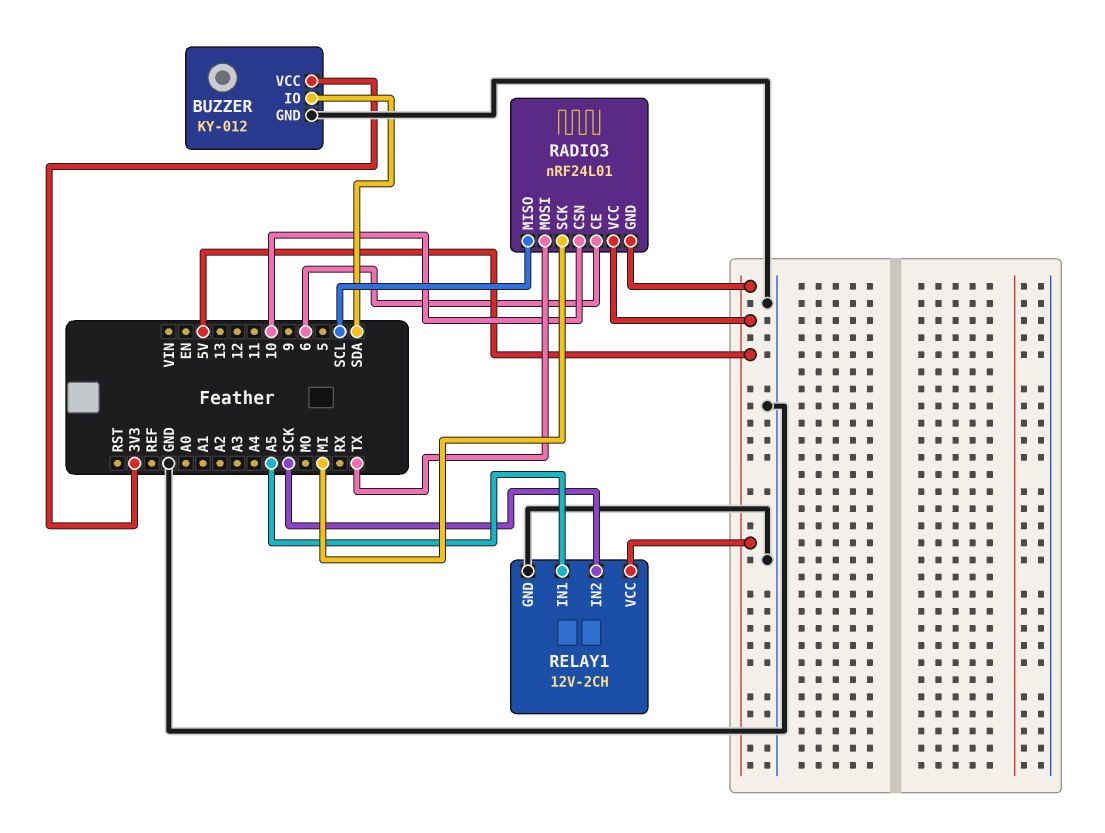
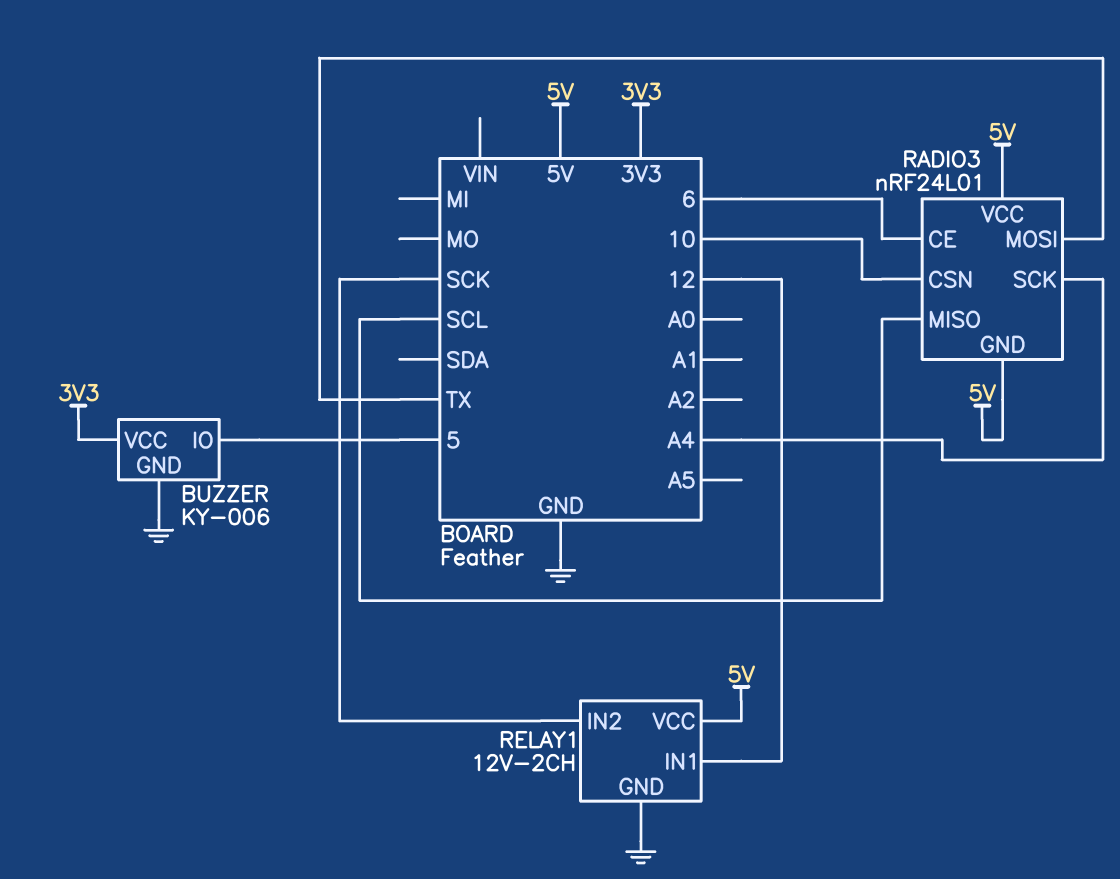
BUZZER: KY-012 -> KY-006
BUZZER pin IO: SDA -> 5
RADIO3 pin SCK: MI -> A4
RELAY1 pin IN1: A5 -> 12

